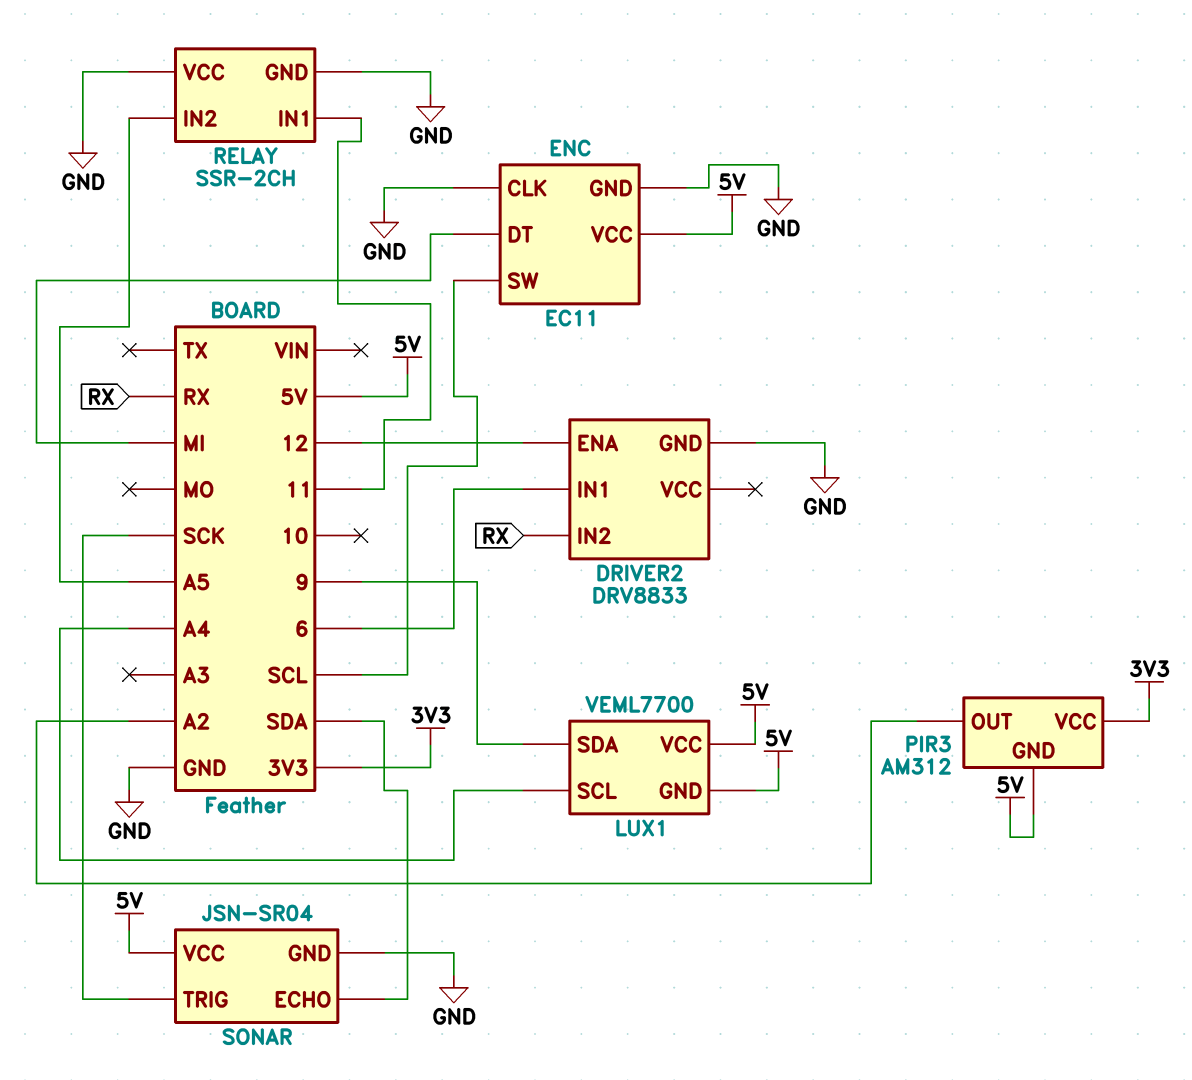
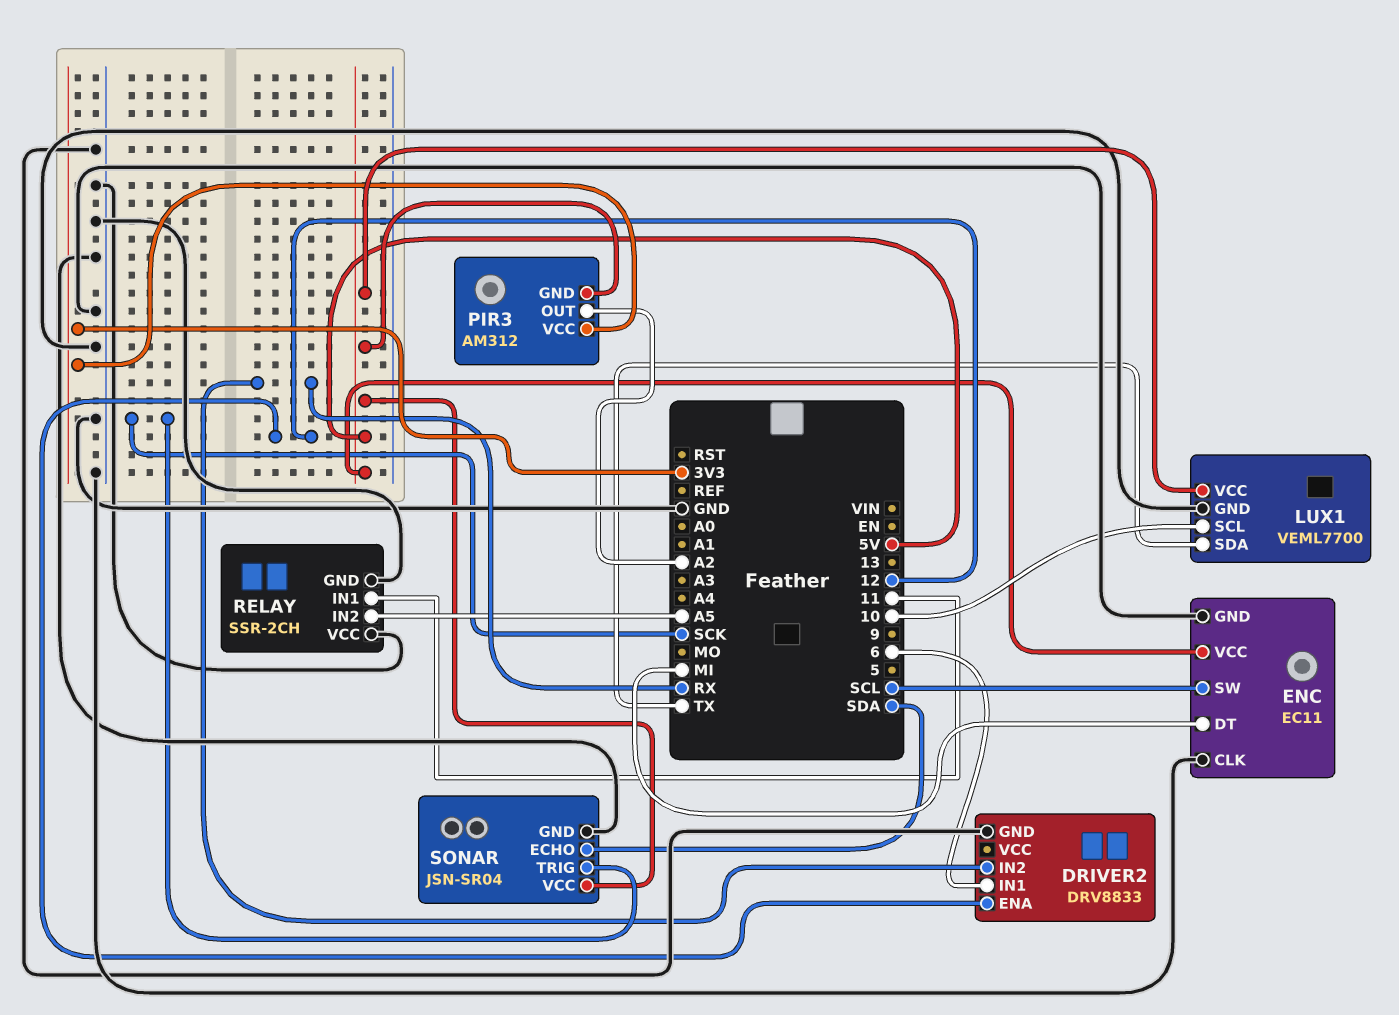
LUX1 pin GND: 5V -> GND
LUX1 pin SCL: A4 -> 10
LUX1 pin SDA: 9 -> TX

